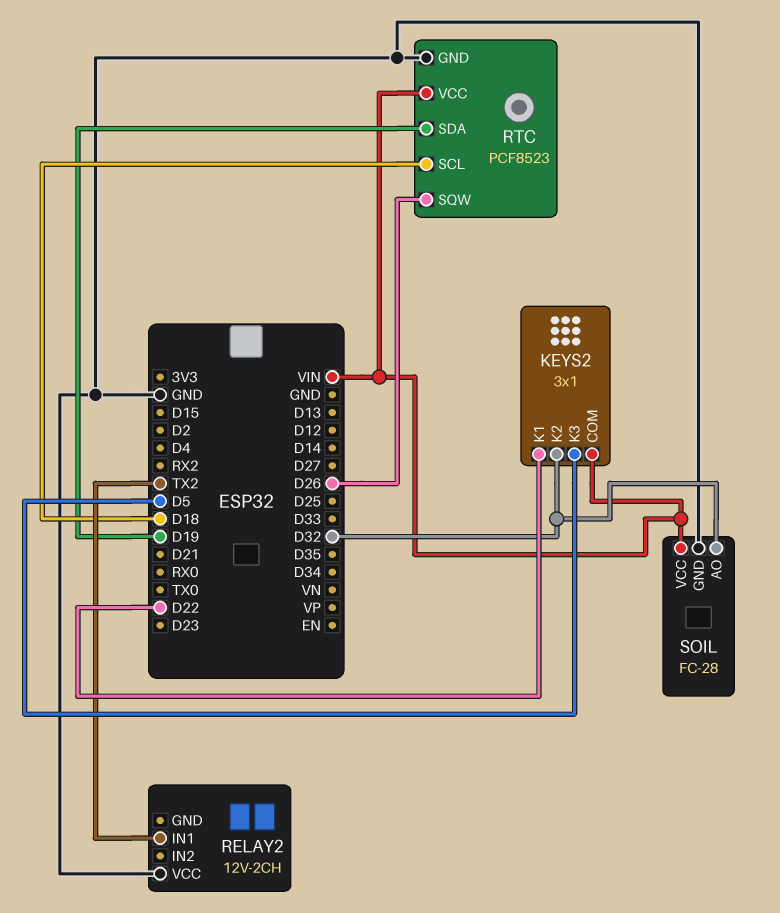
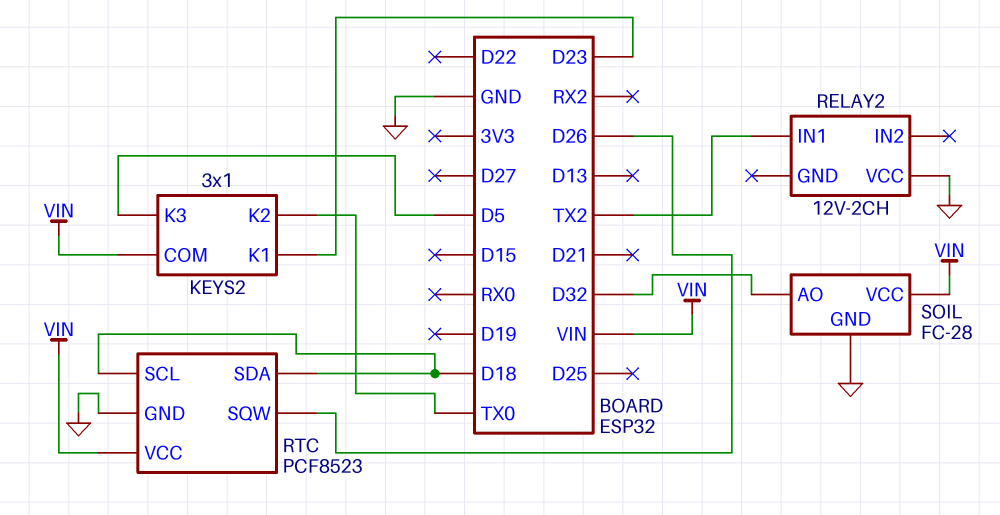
KEYS2 pin K1: D22 -> D23
KEYS2 pin K2: D32 -> TX0
RTC pin SDA: D19 -> D18

